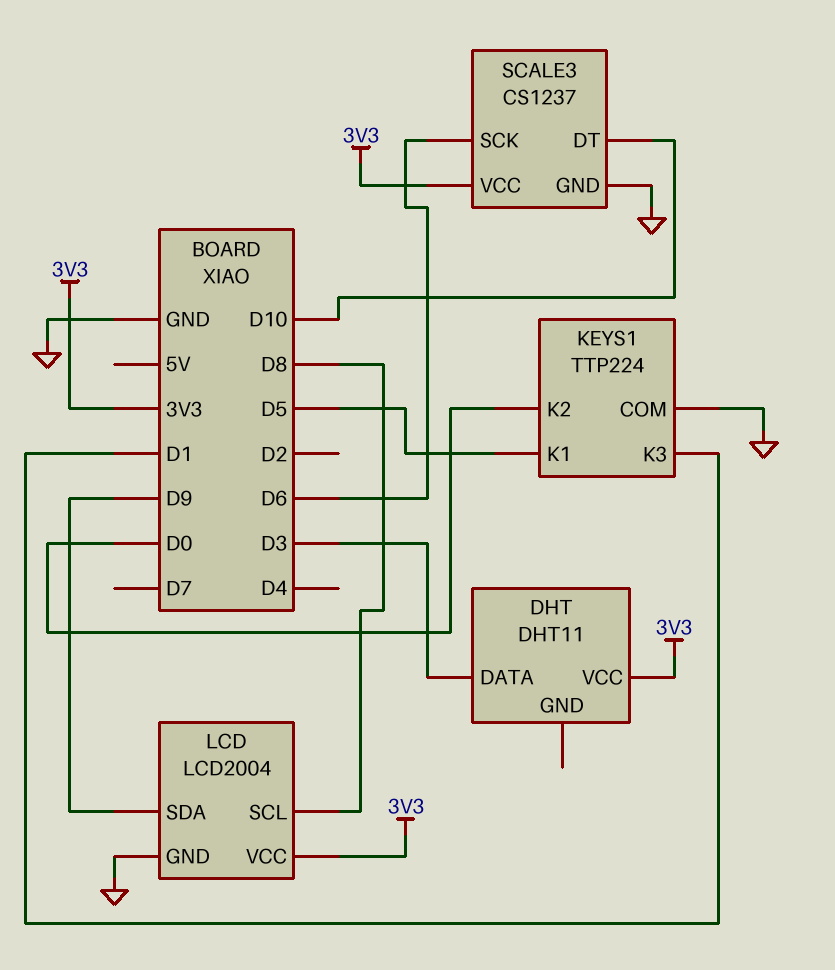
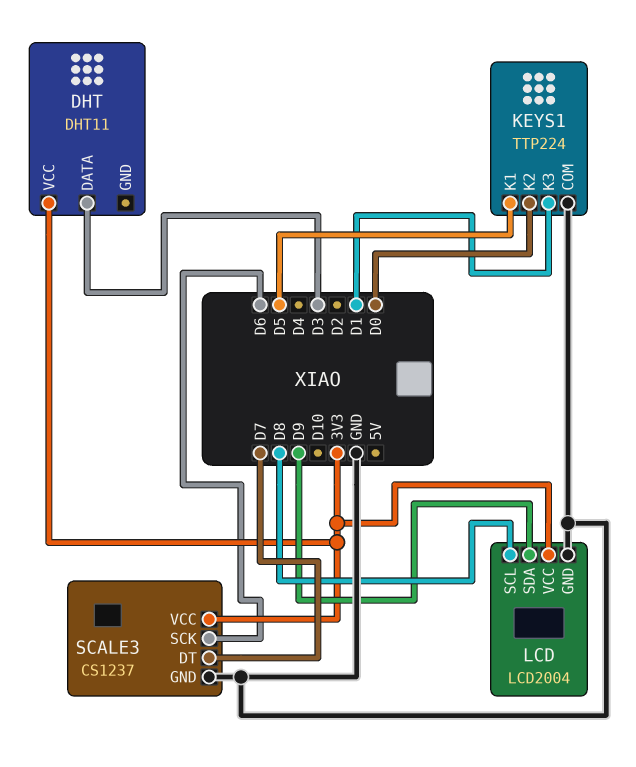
SCALE3 pin DT: D10 -> D7

